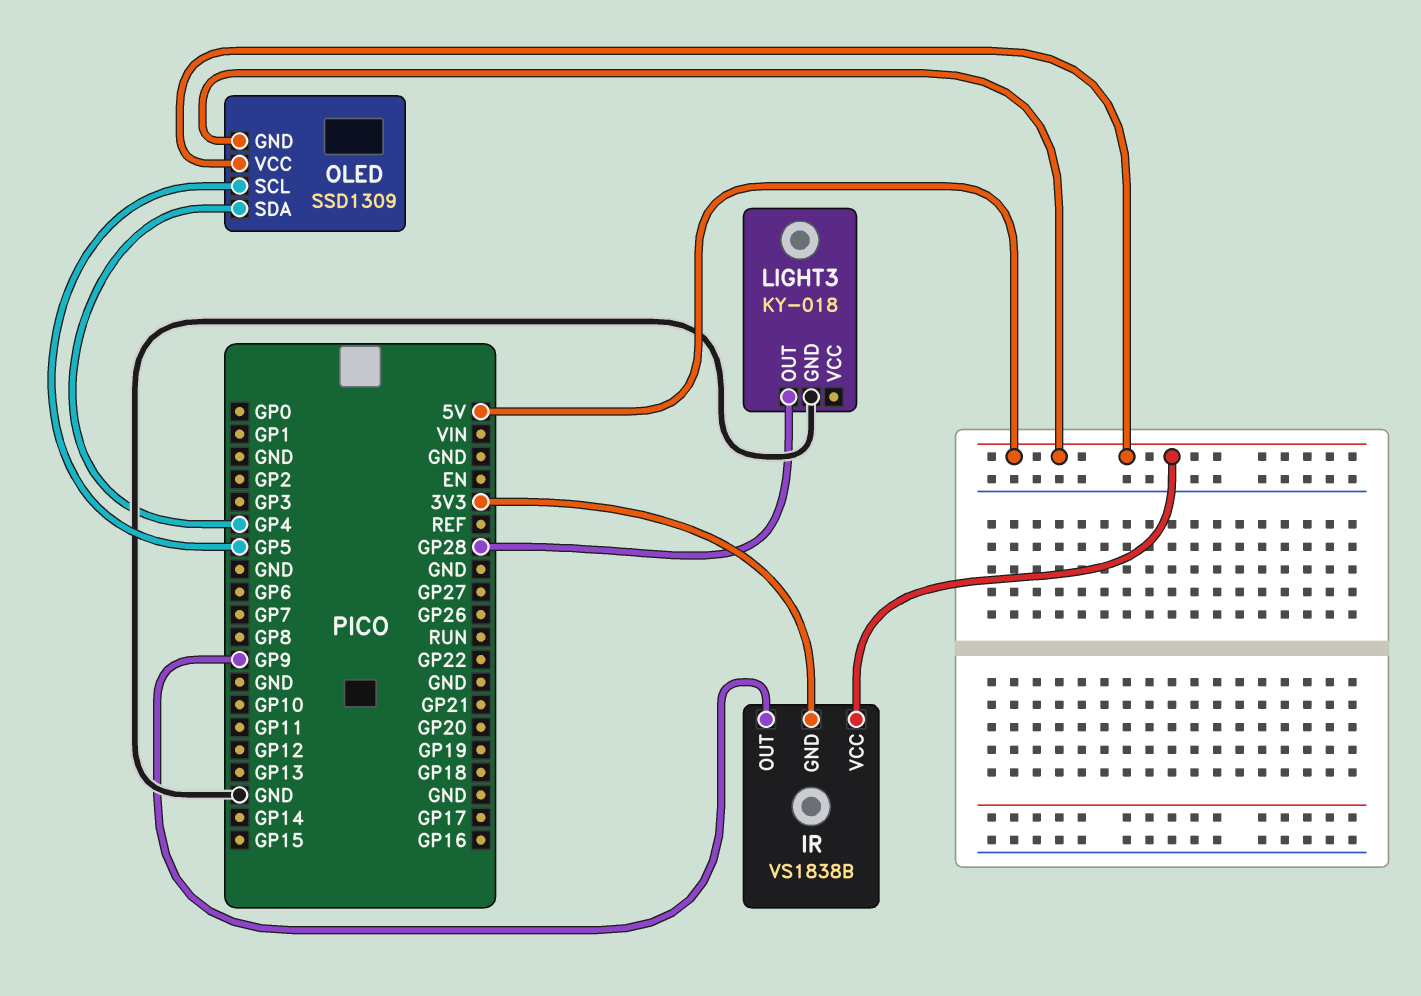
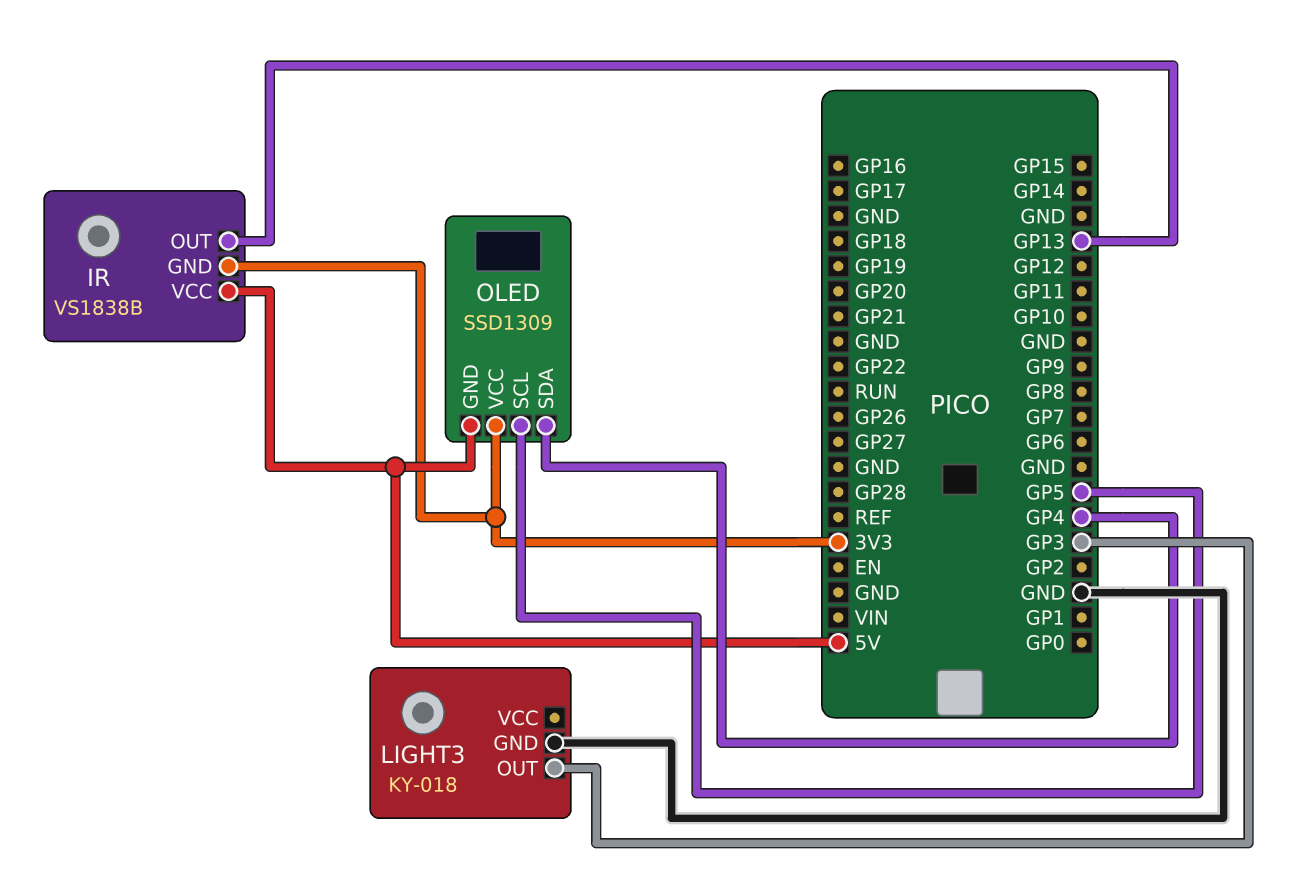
IR pin OUT: GP9 -> GP13
LIGHT3 pin OUT: GP28 -> GP3
OLED pin VCC: 5V -> 3V3

